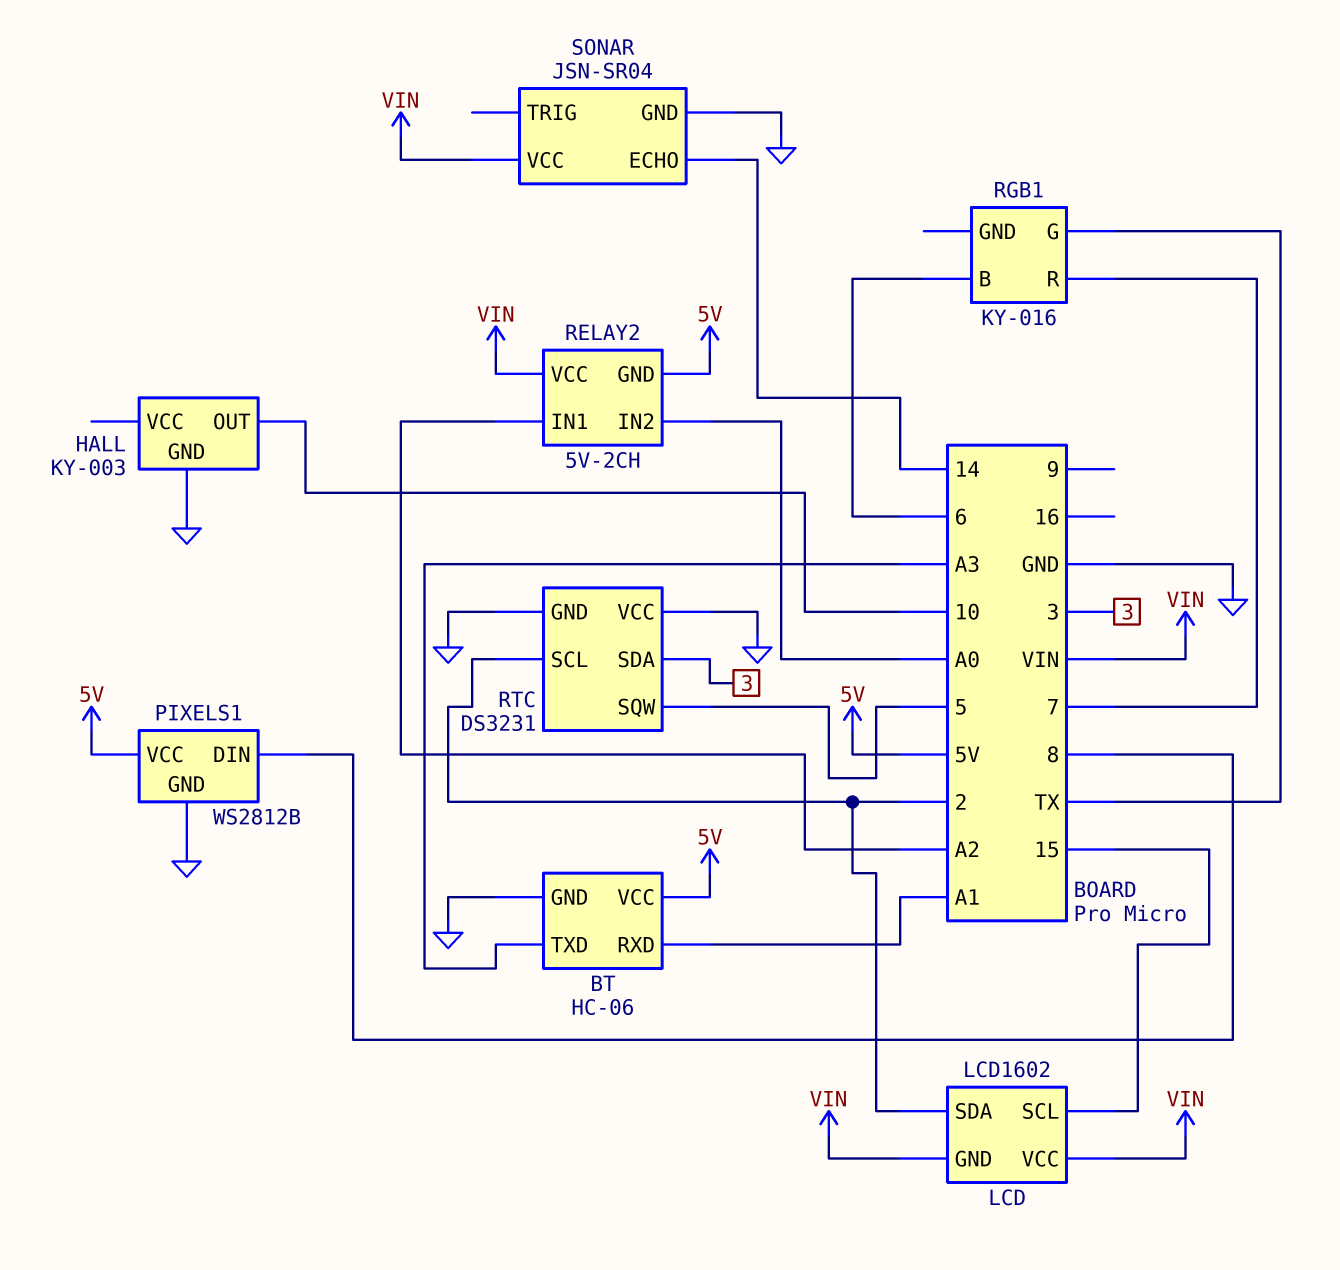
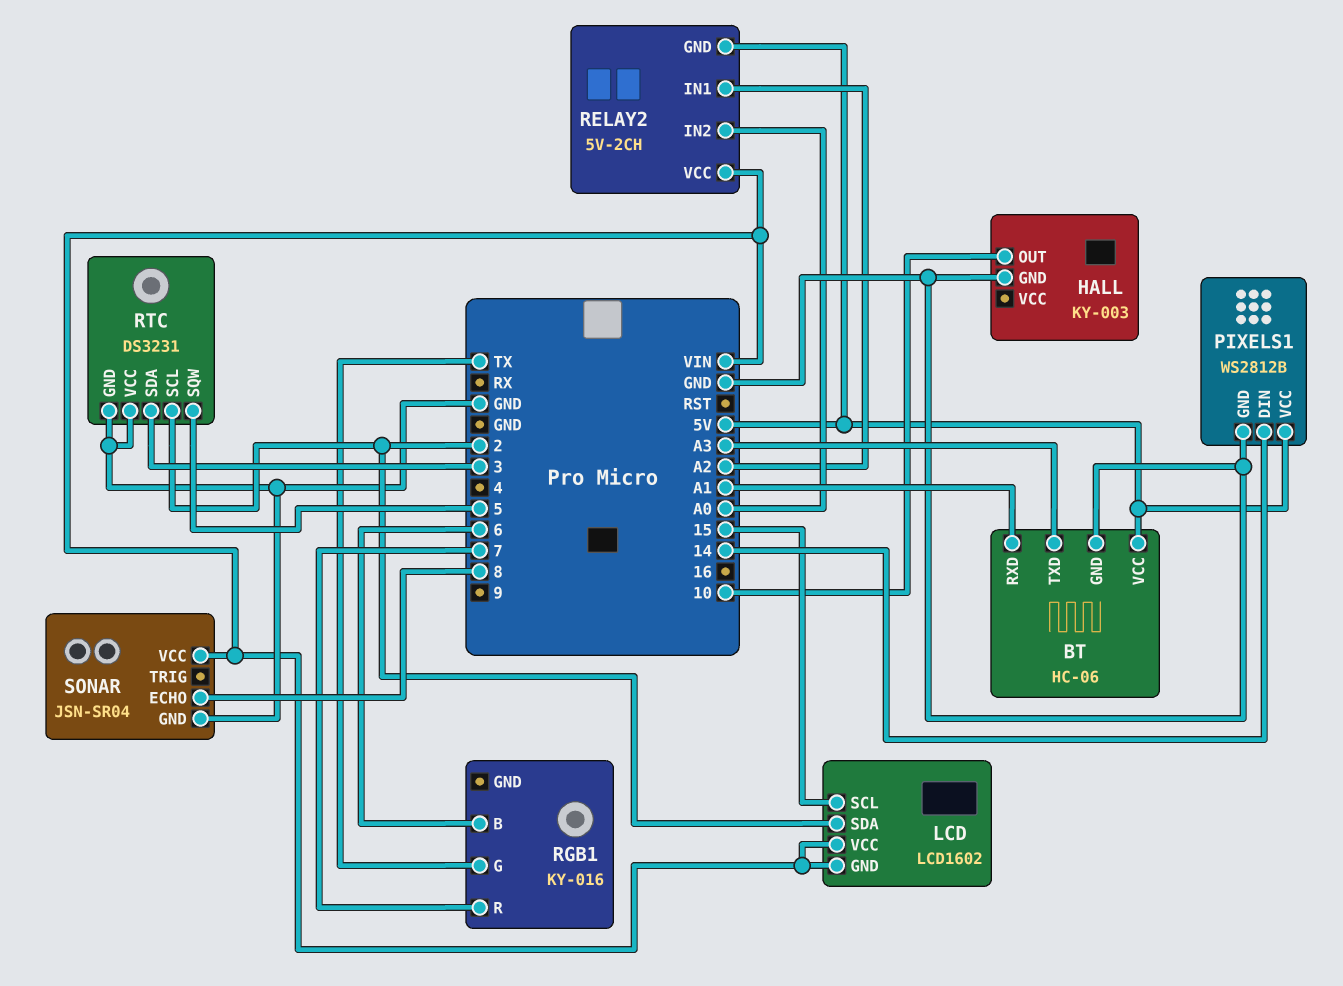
PIXELS1 pin DIN: 8 -> 14
SONAR pin ECHO: 14 -> 8

